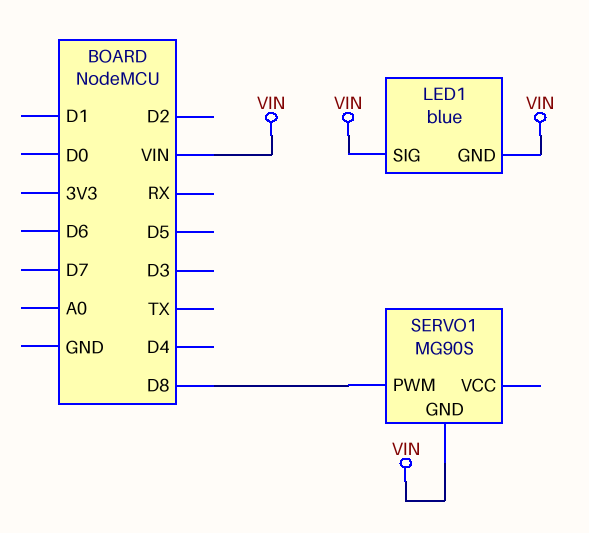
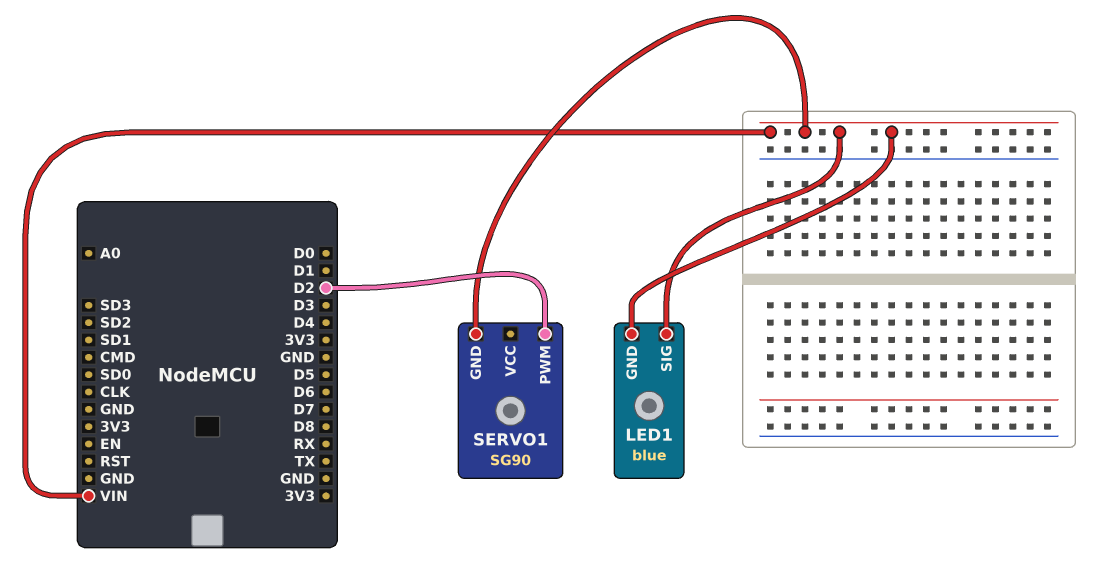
SERVO1: MG90S -> SG90
SERVO1 pin PWM: D8 -> D2

